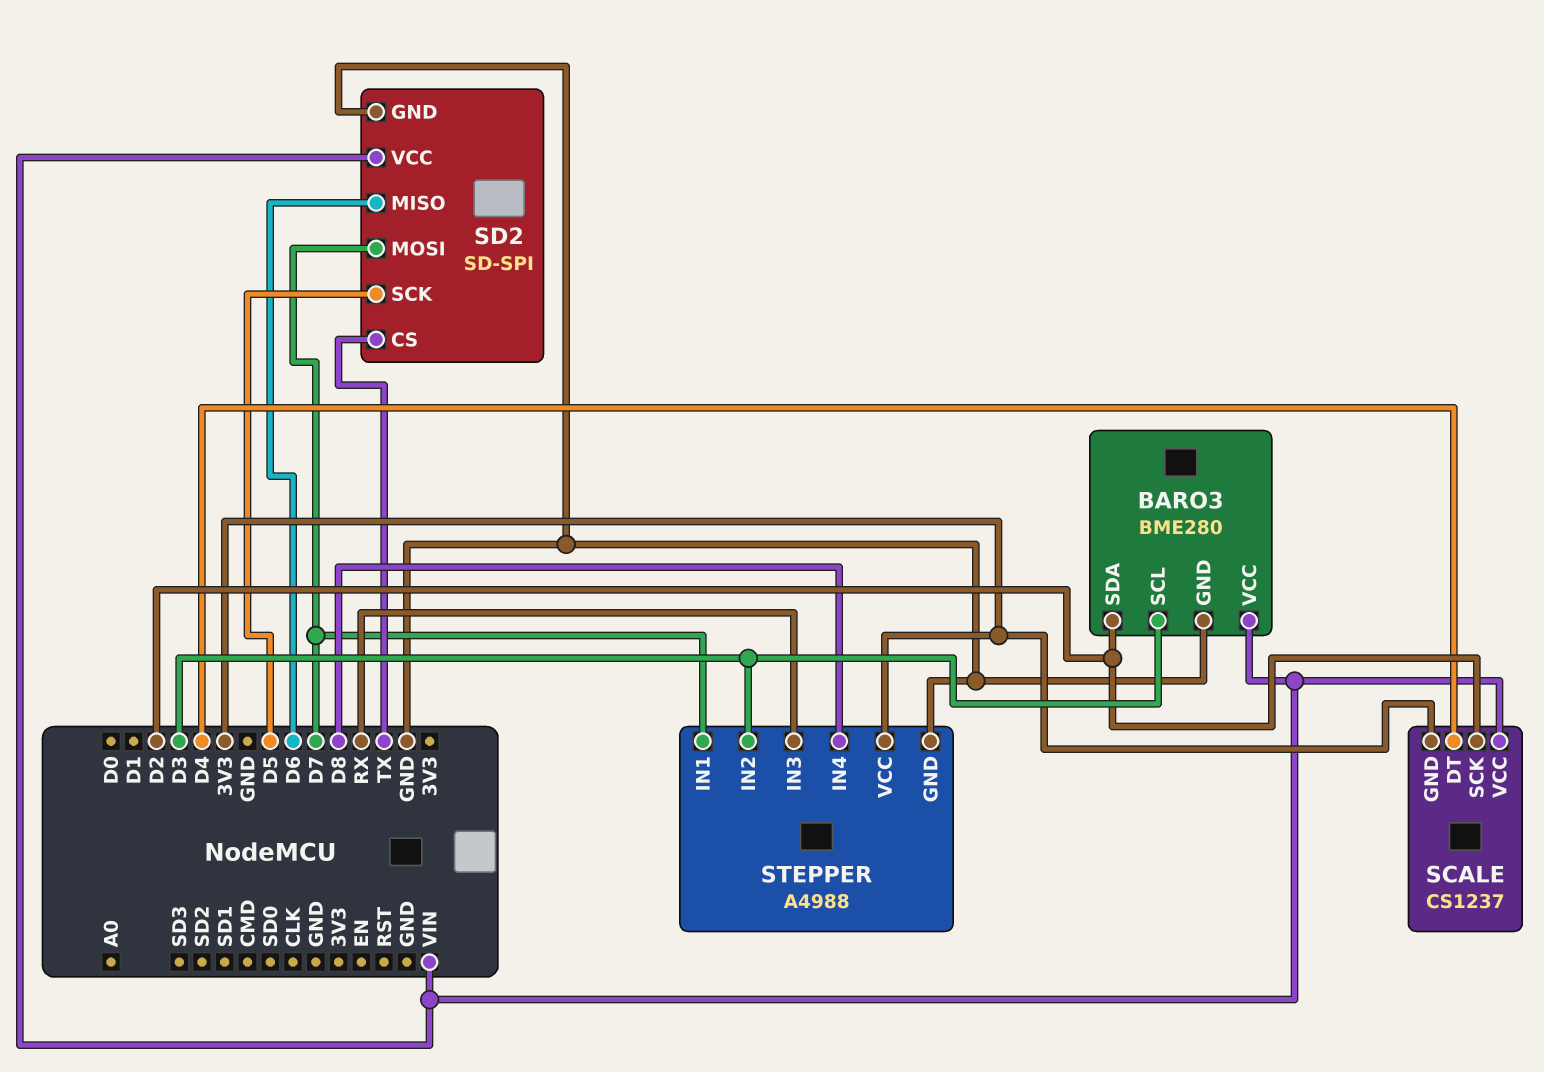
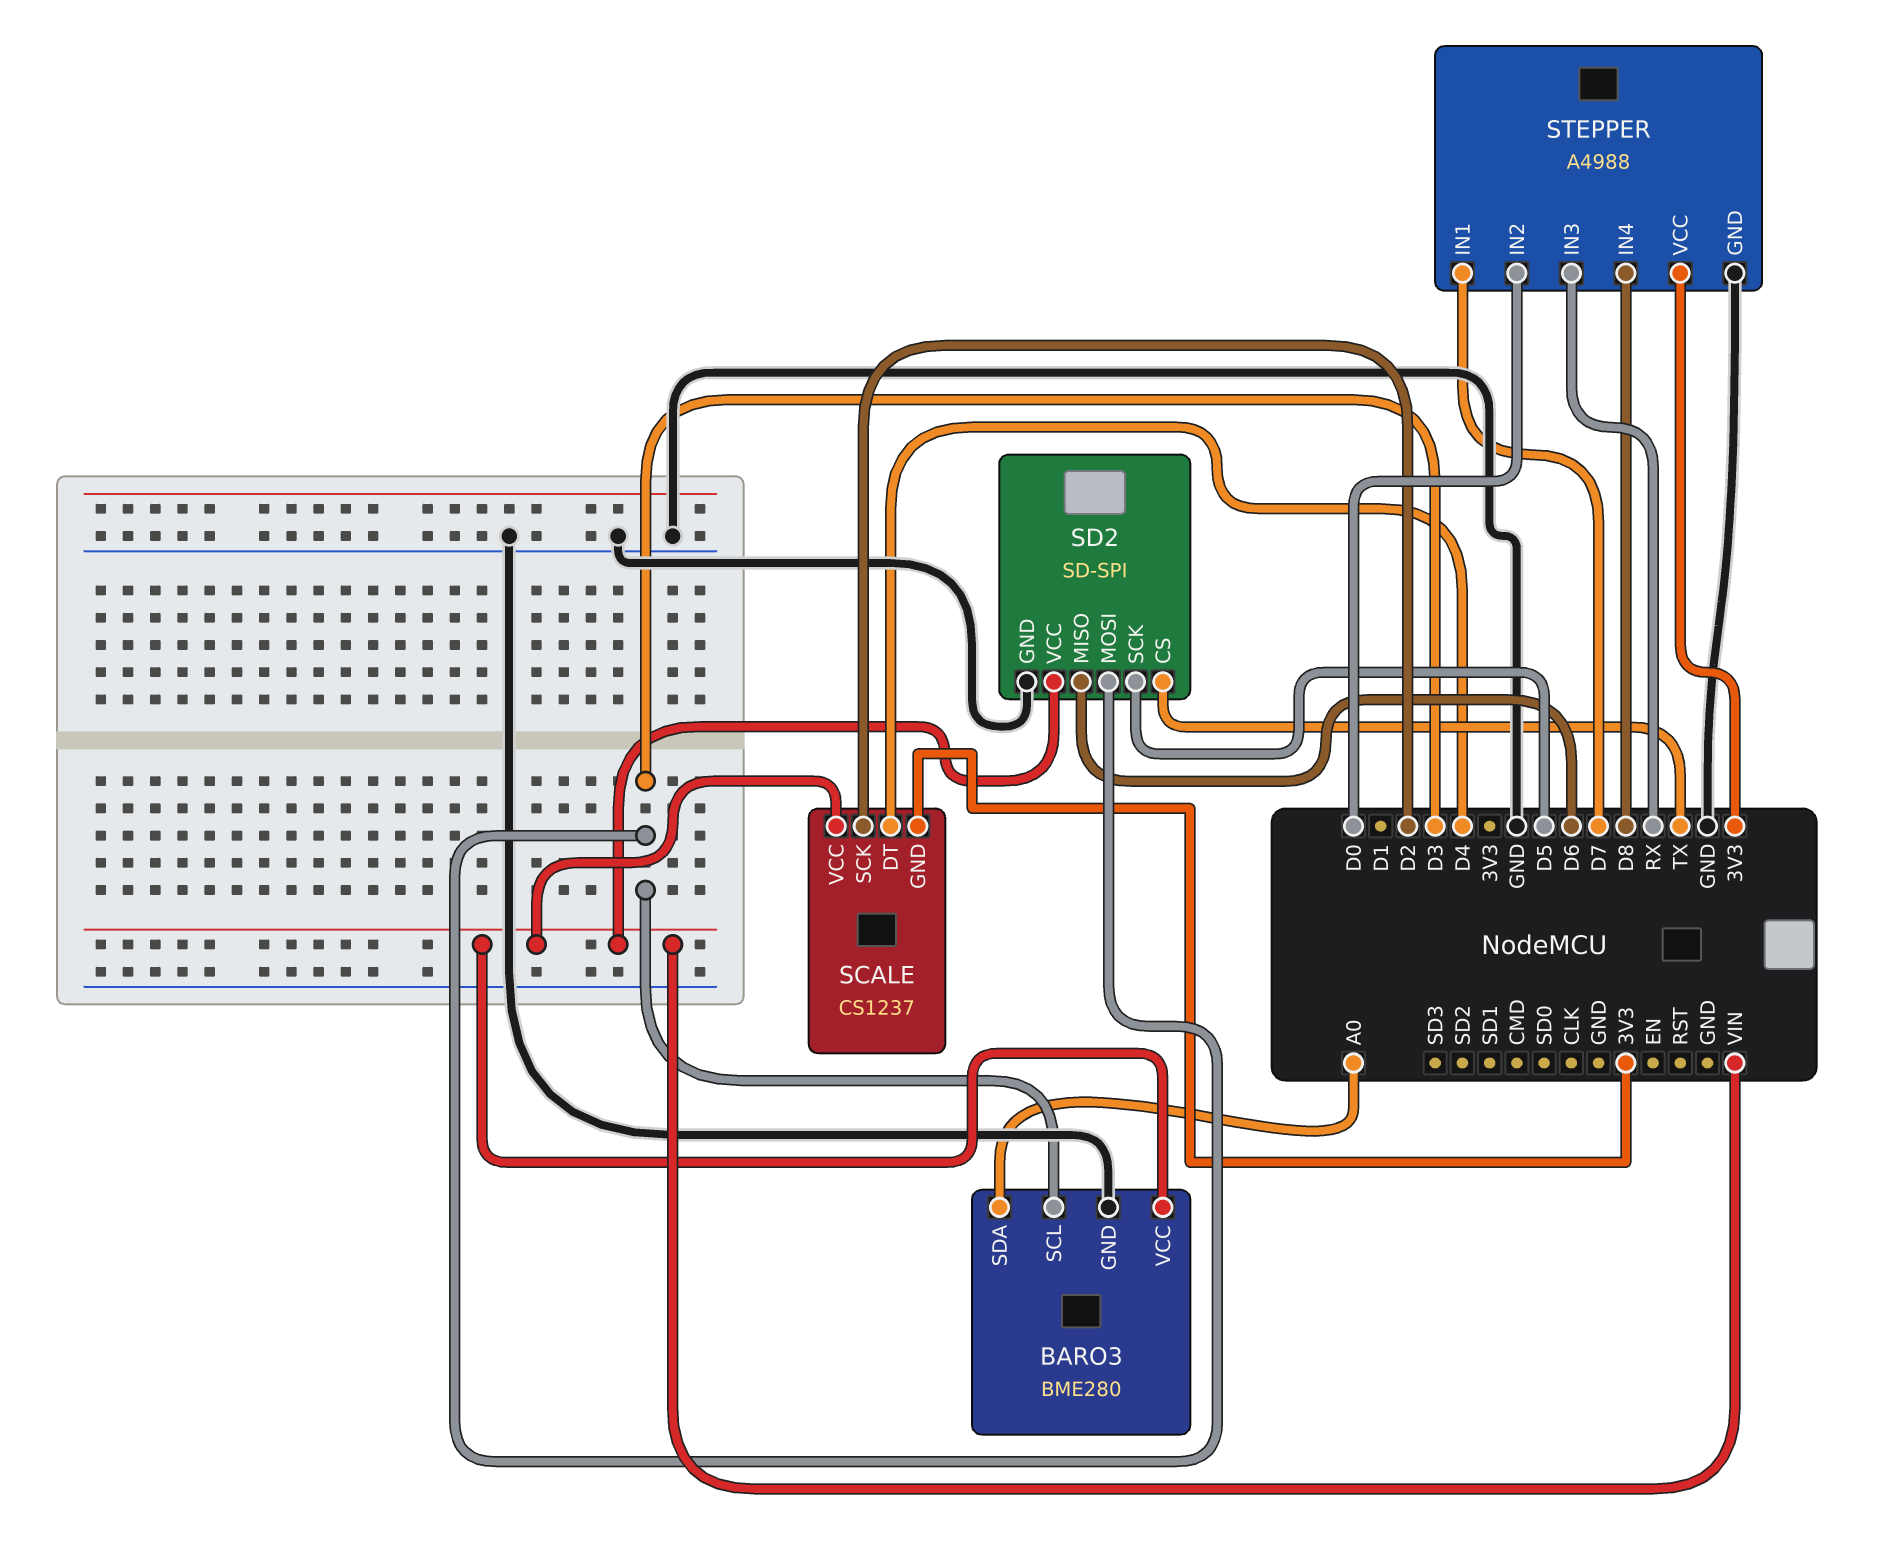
BARO3 pin SDA: D2 -> A0
SD2 pin MOSI: D7 -> D3
STEPPER pin IN2: D3 -> D0

